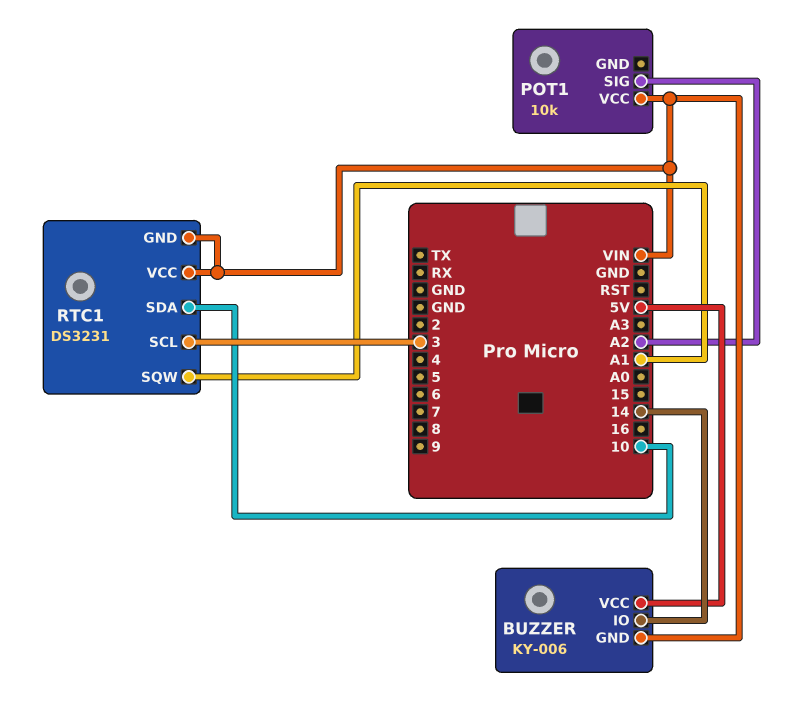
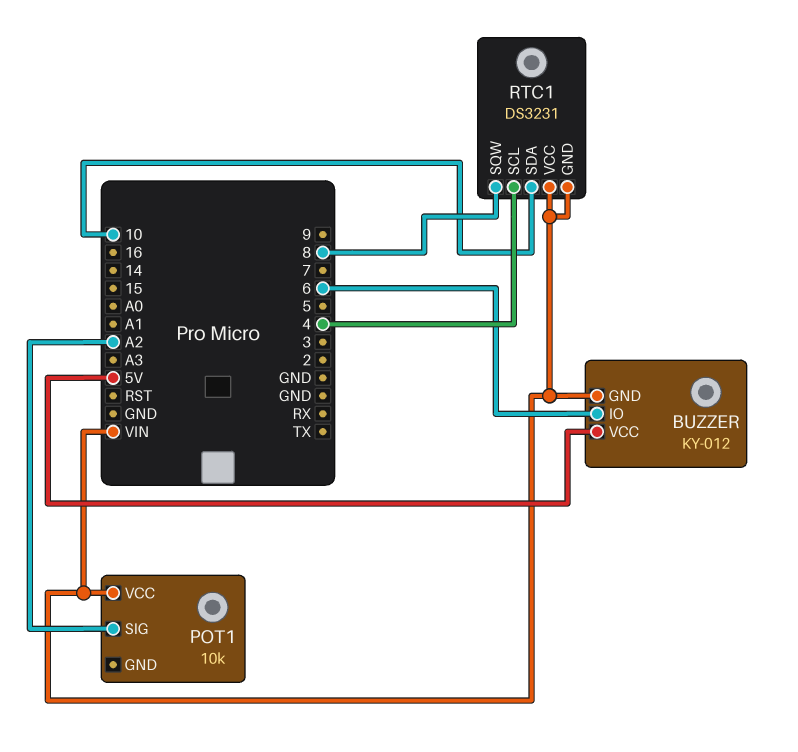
BUZZER: KY-006 -> KY-012
BUZZER pin IO: 14 -> 6
RTC1 pin SCL: 3 -> 4
RTC1 pin SQW: A1 -> 8

